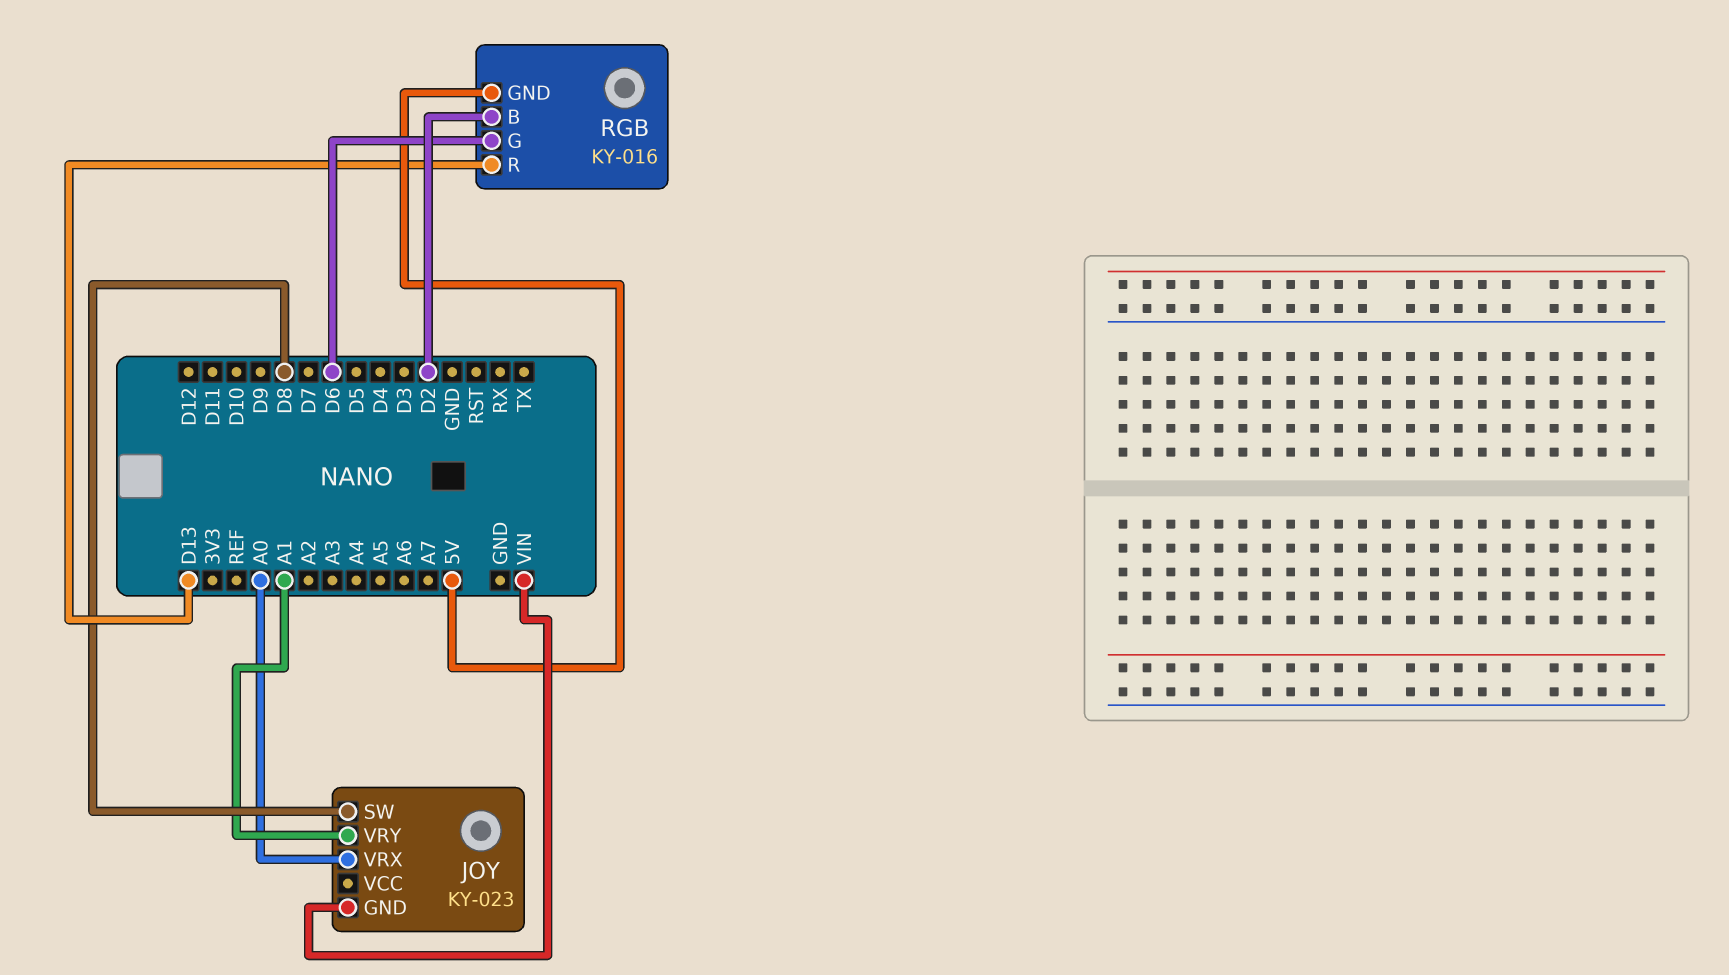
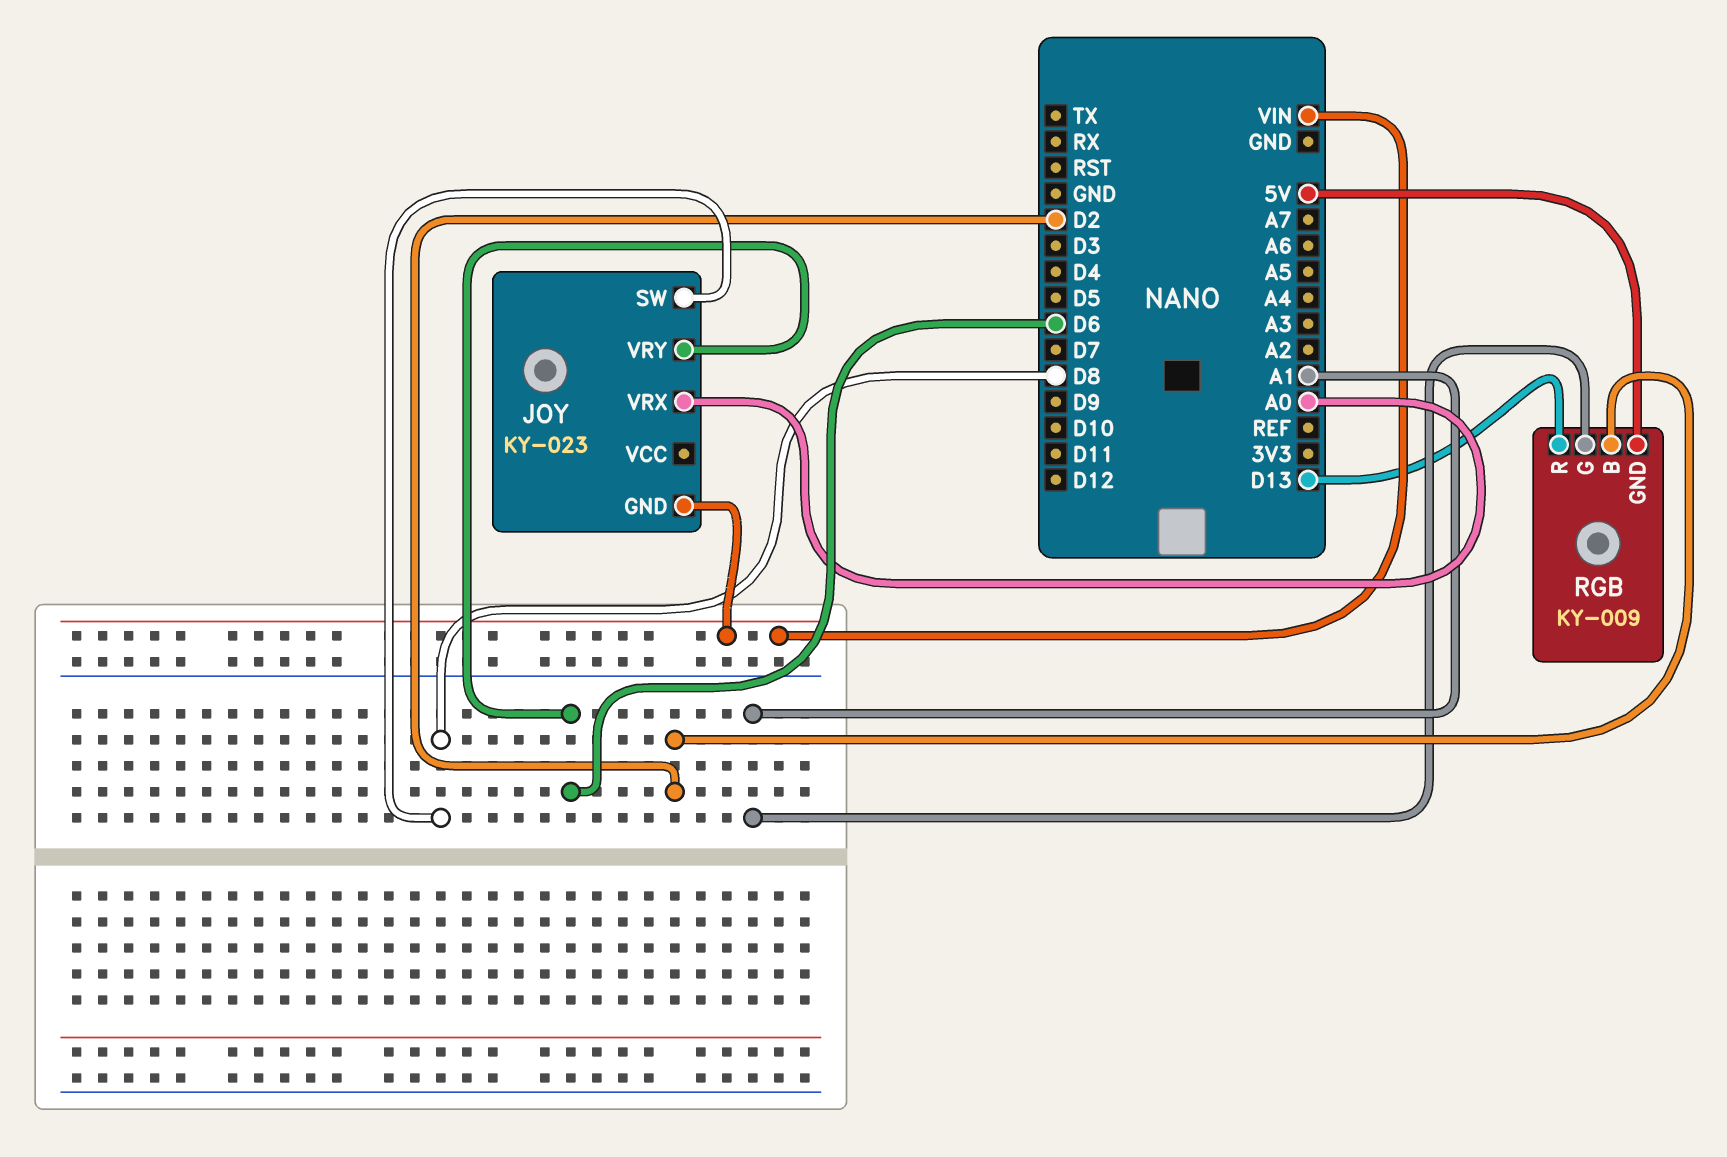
JOY pin VRY: A1 -> D6
RGB: KY-016 -> KY-009
RGB pin G: D6 -> A1

